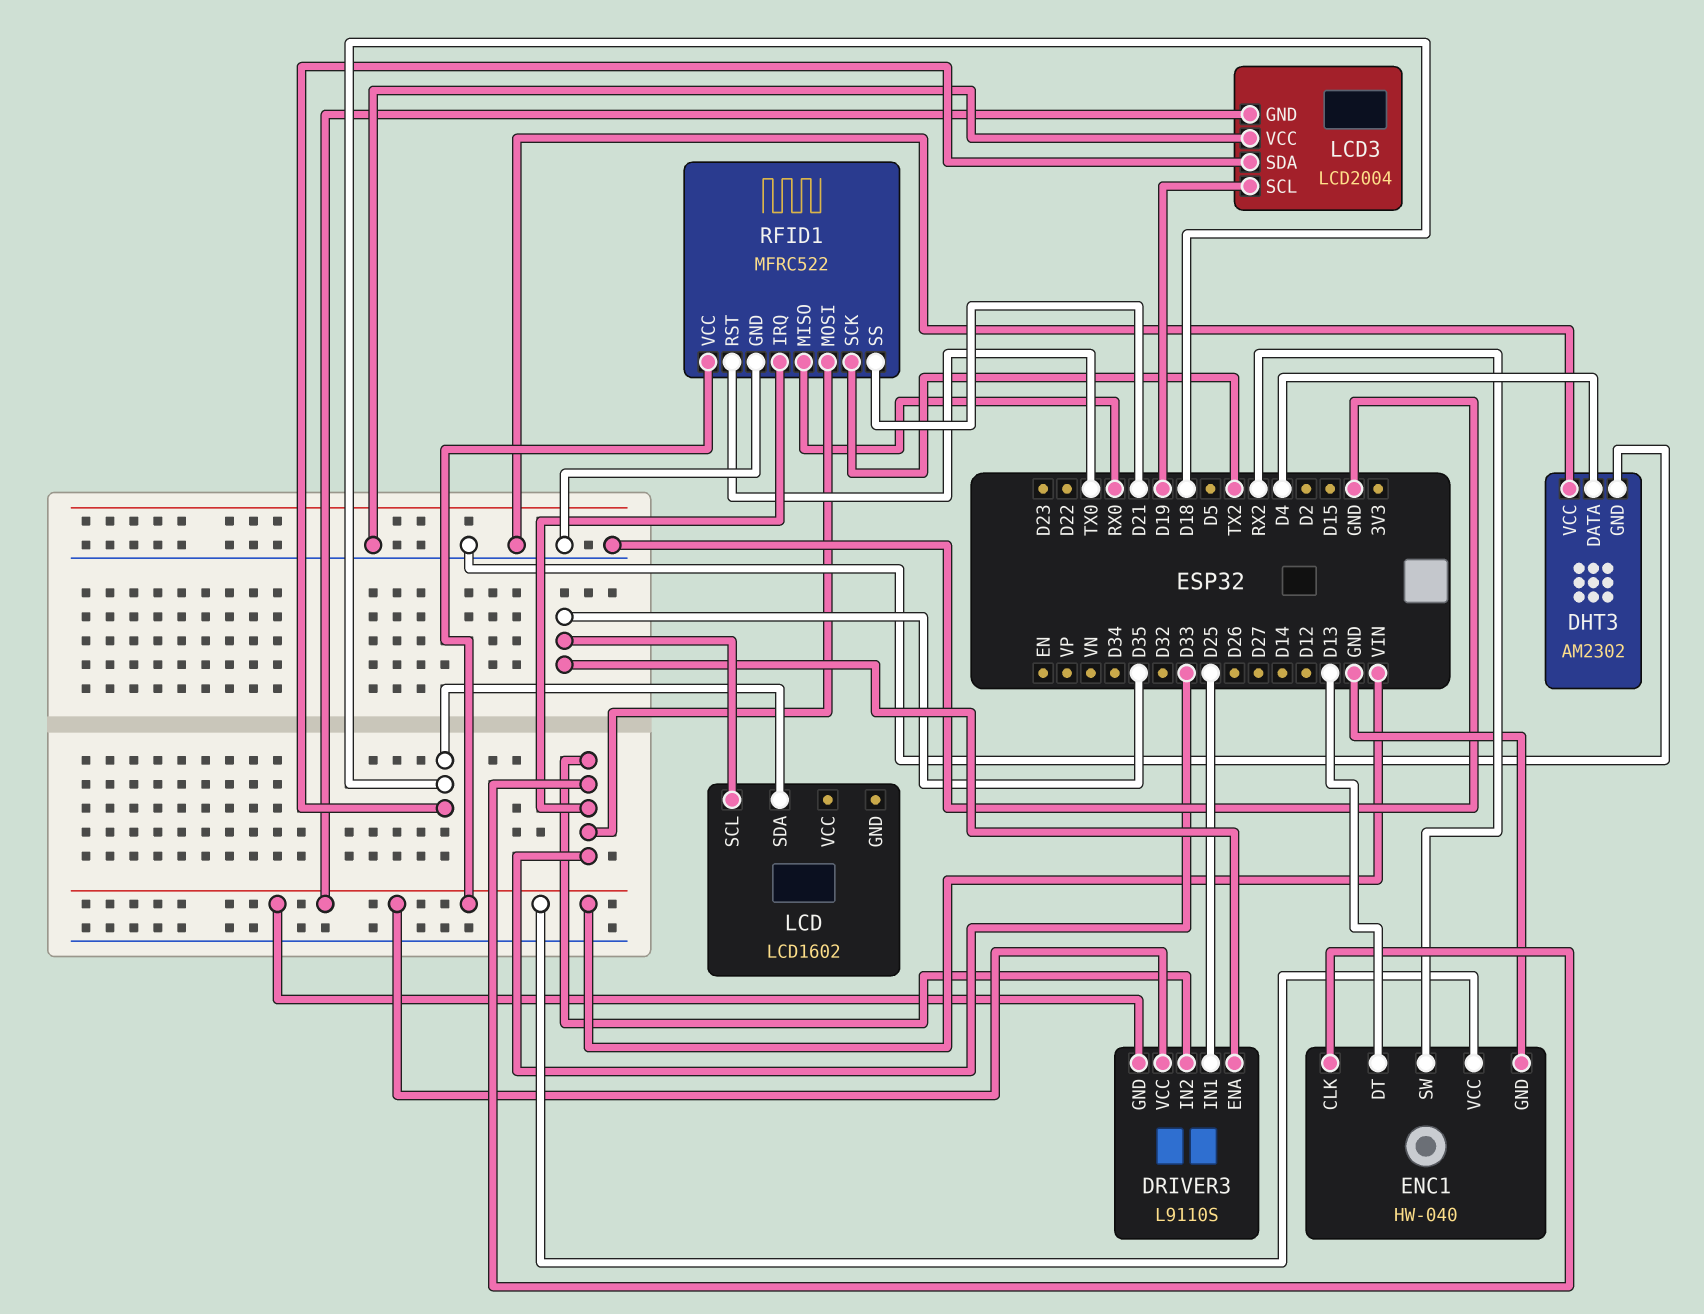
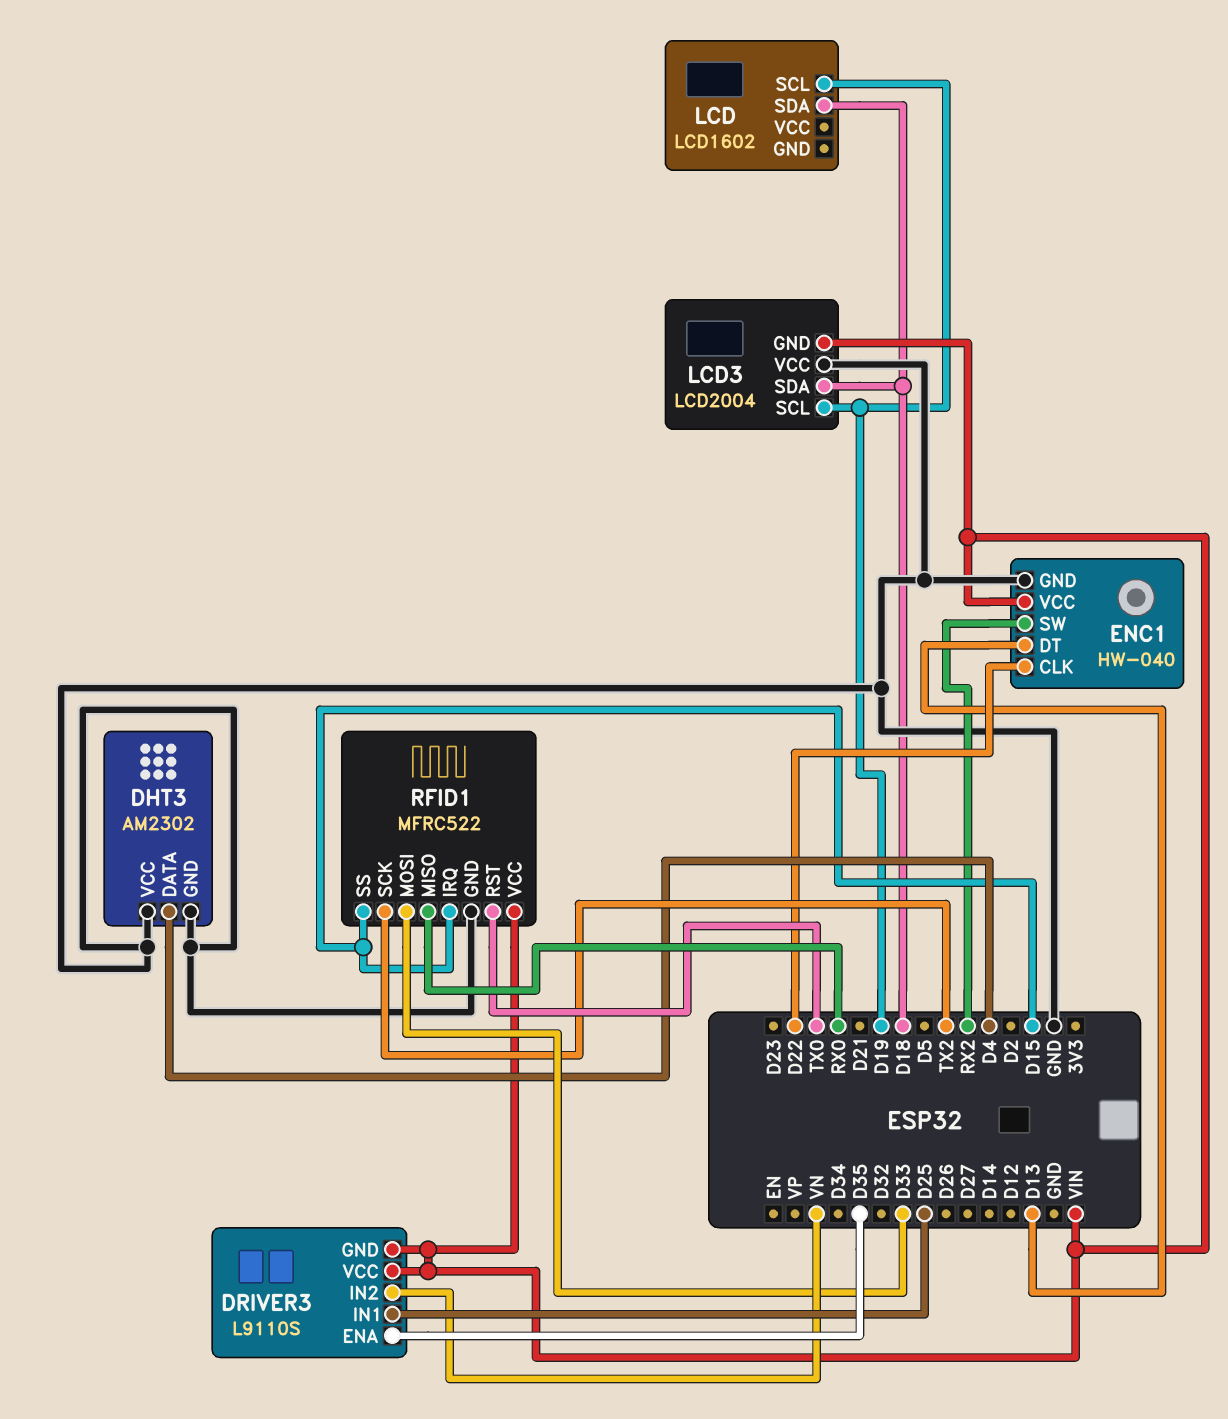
DRIVER3 pin IN2: D33 -> VN
ENC1 pin CLK: D33 -> D22
LCD pin SCL: D35 -> D19
RFID1 pin IRQ: D33 -> D15
RFID1 pin SS: D21 -> D15

